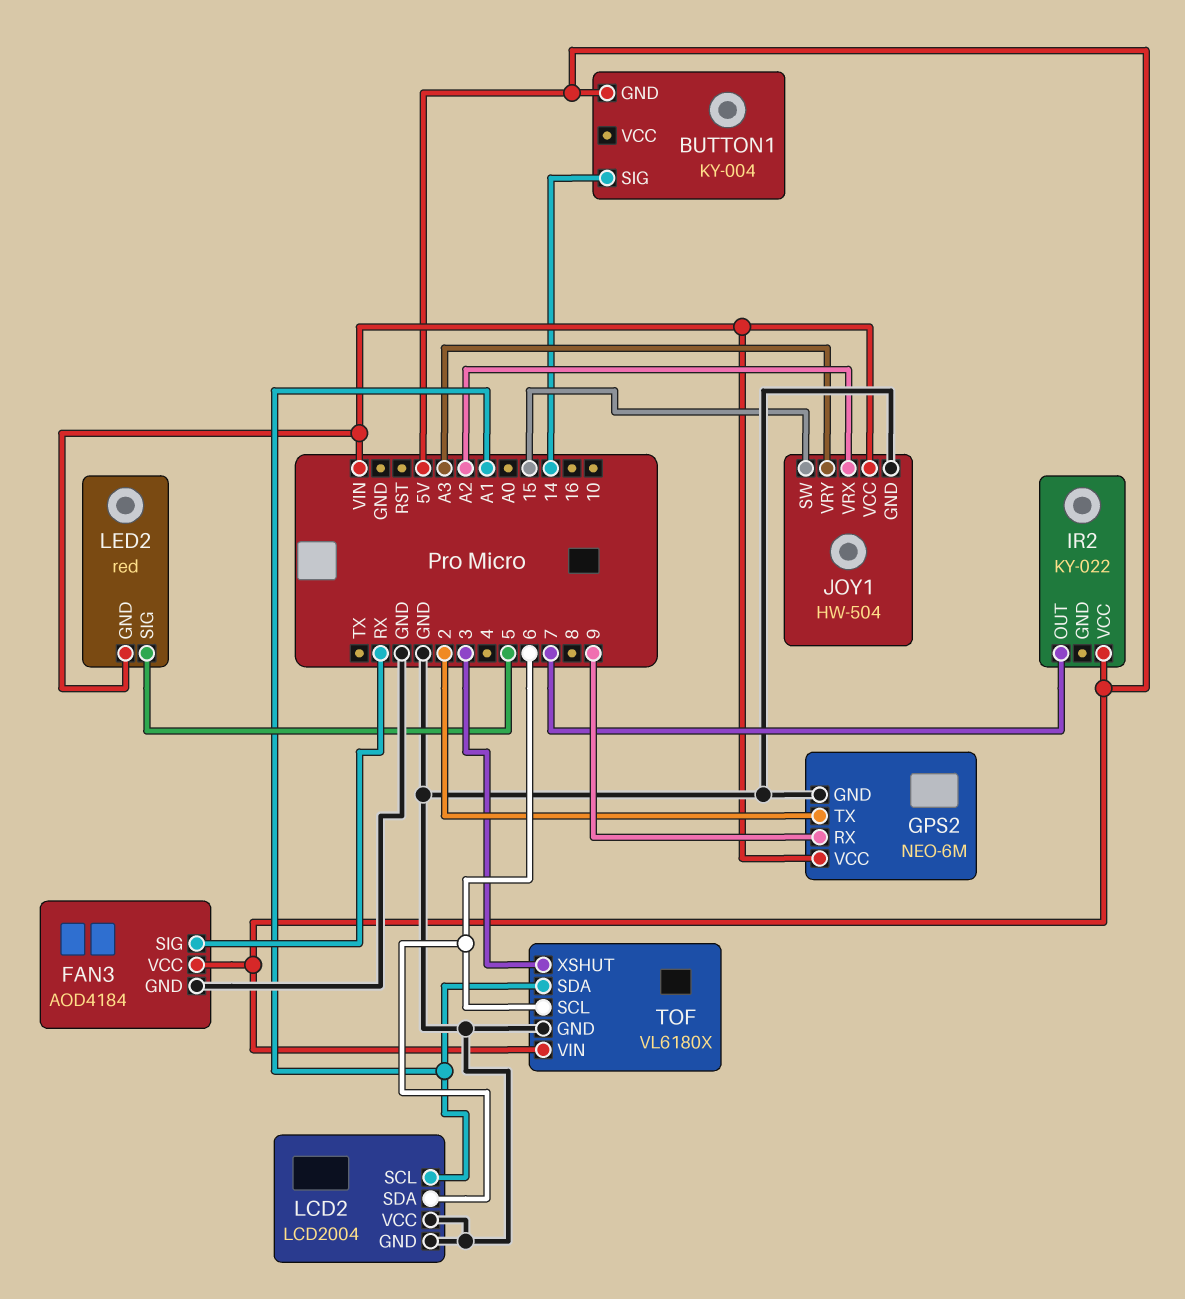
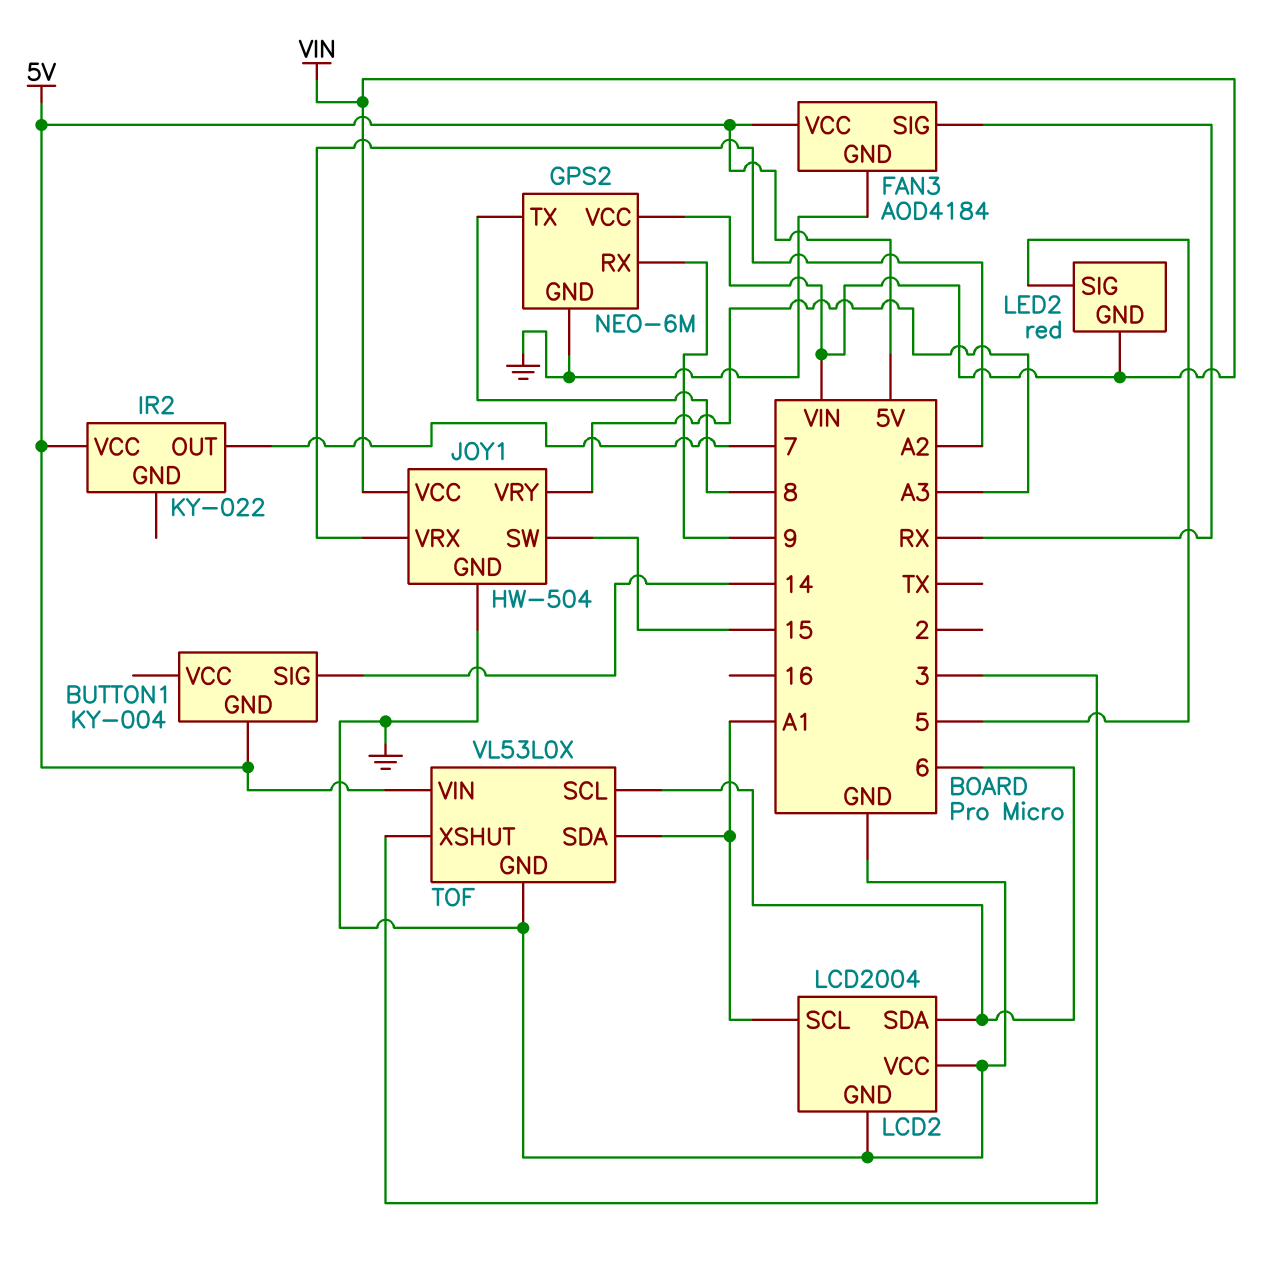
GPS2 pin TX: 2 -> 8
TOF: VL6180X -> VL53L0X

